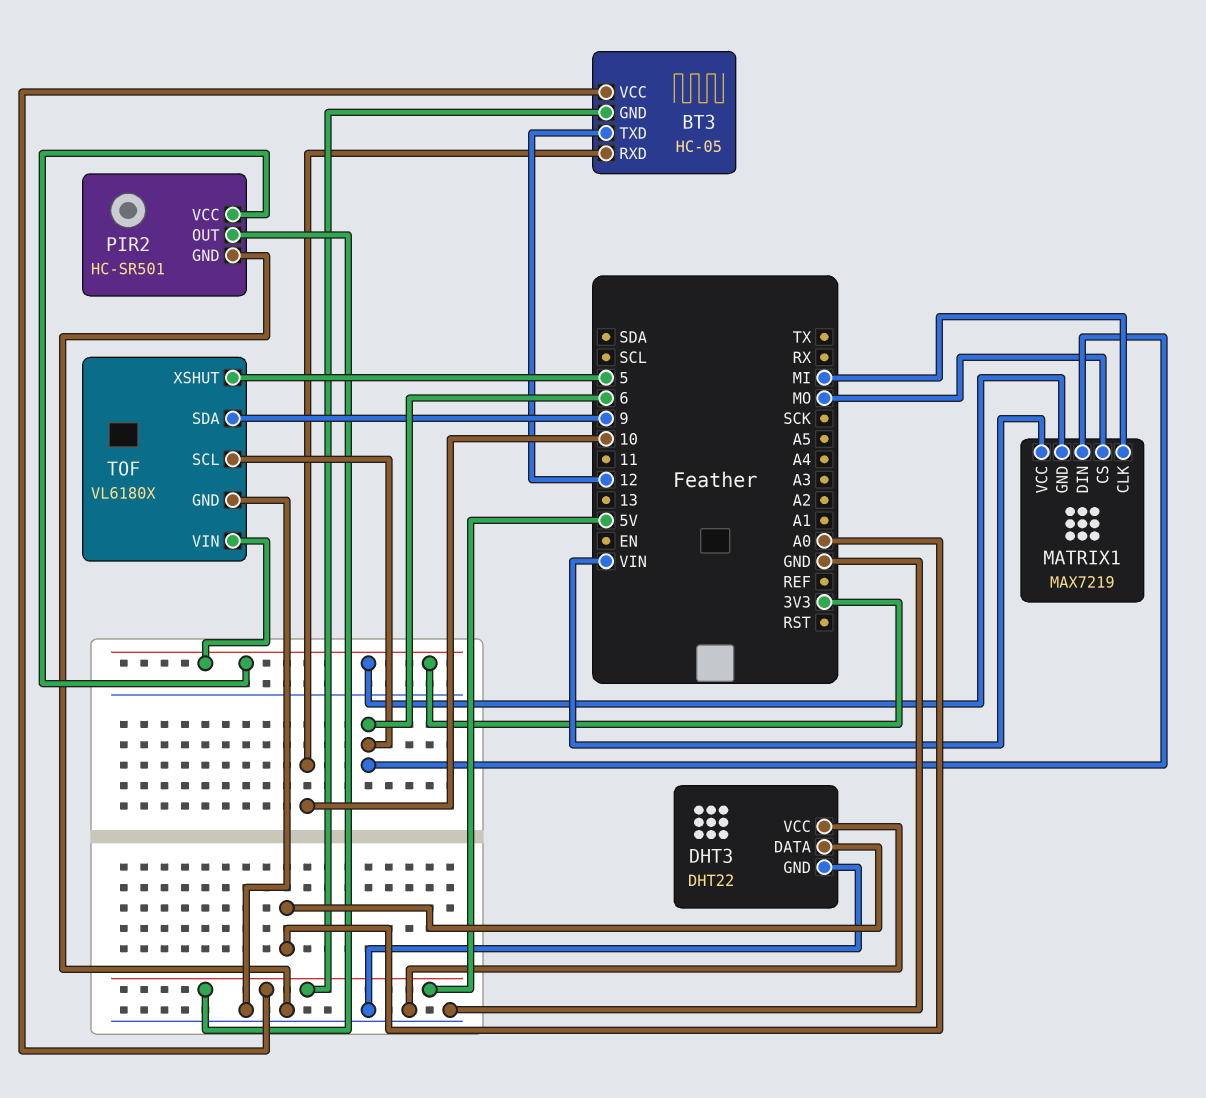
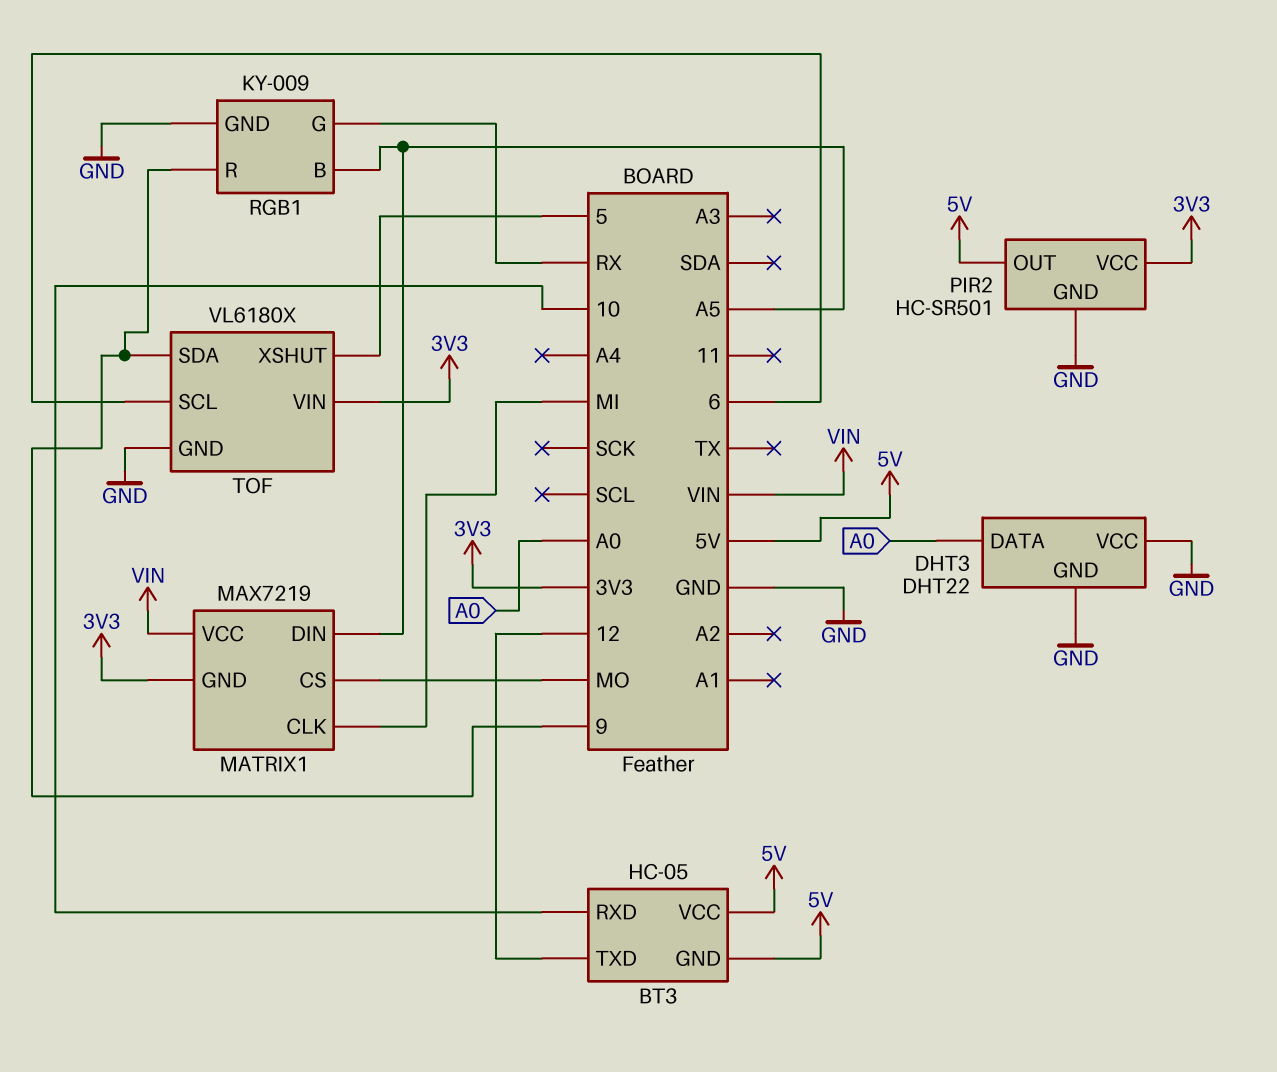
MATRIX1 pin DIN: 6 -> A5
RGB1: none -> KY-009
RGB1 pin B: none -> A5
RGB1 pin G: none -> RX
RGB1 pin GND: none -> GND
RGB1 pin R: none -> 9

